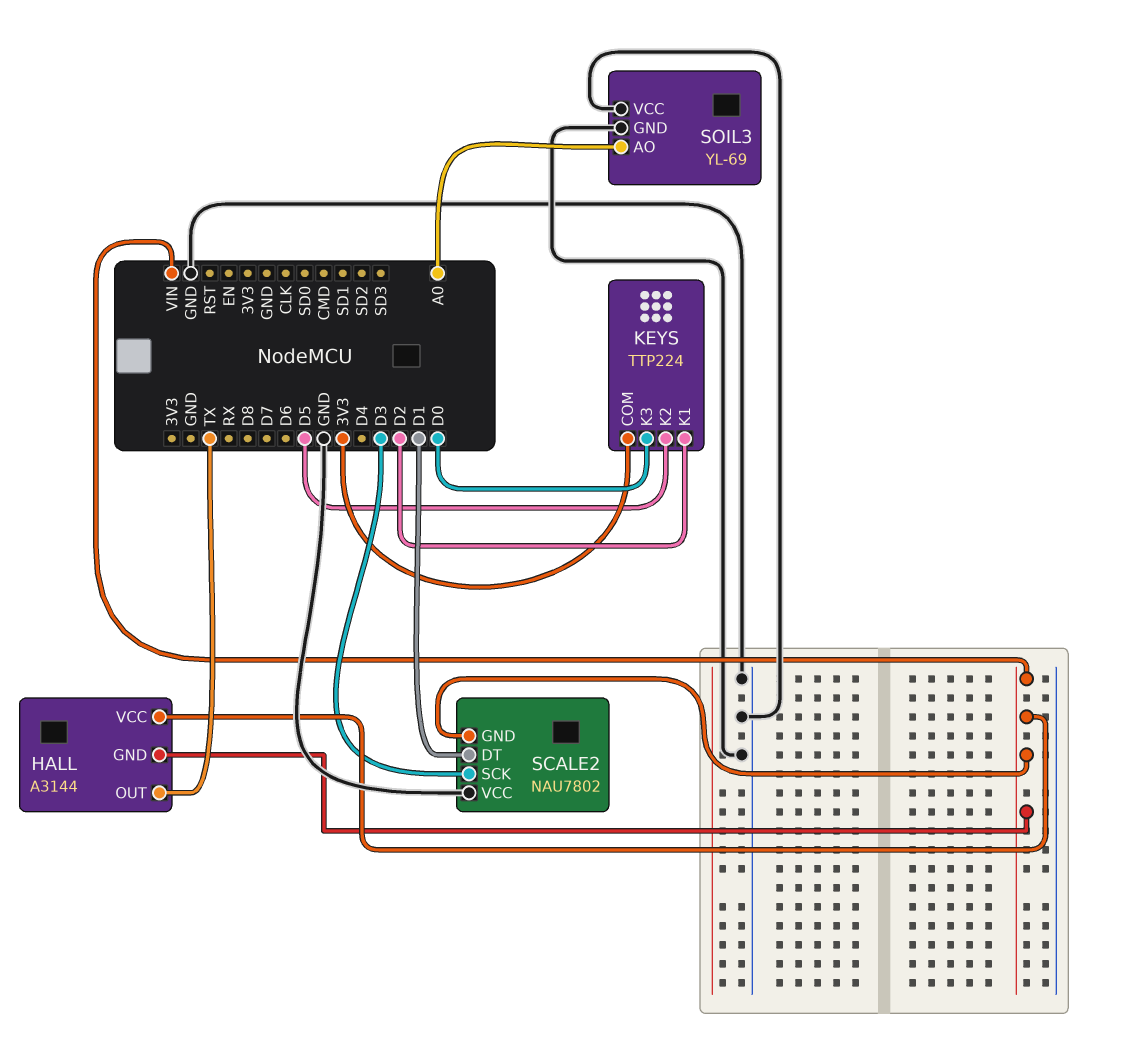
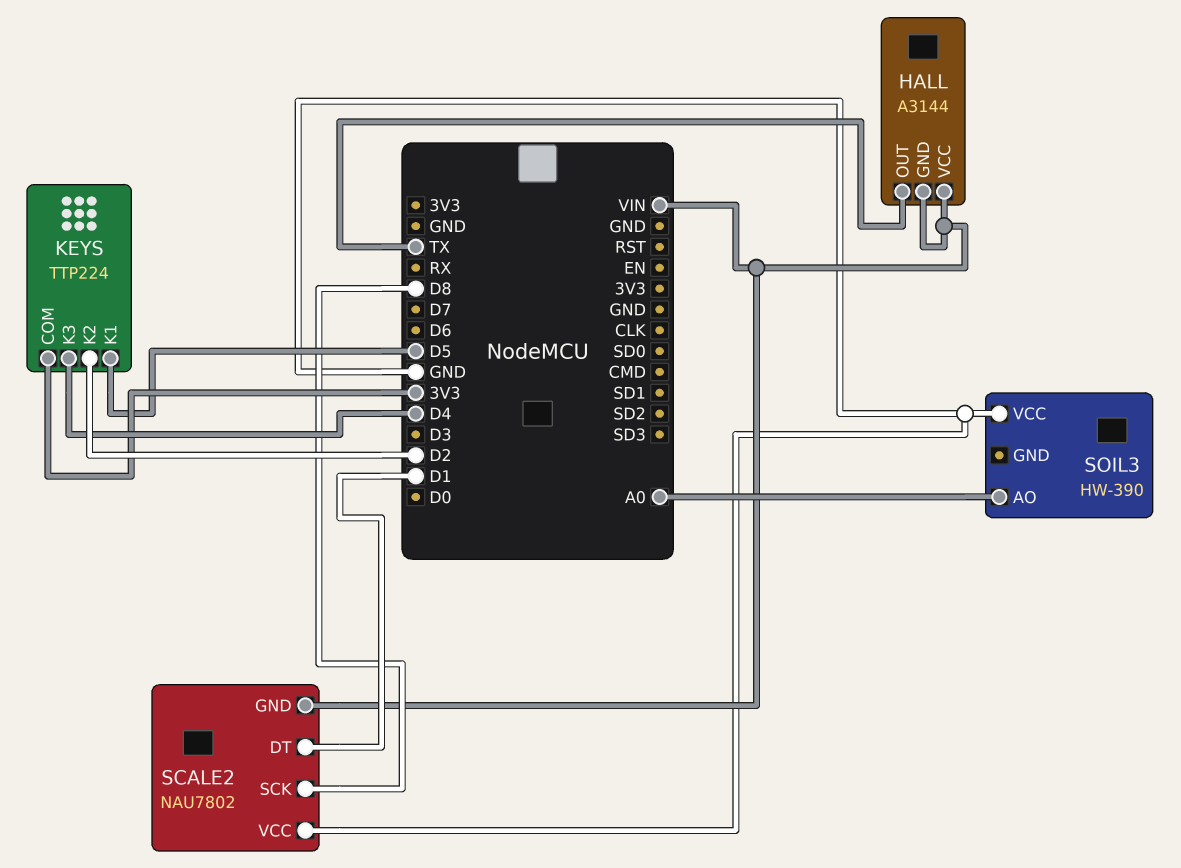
KEYS pin K1: D2 -> D5
KEYS pin K2: D5 -> D2
KEYS pin K3: D0 -> D4
SCALE2 pin SCK: D3 -> D8
SOIL3: YL-69 -> HW-390
SOIL3 pin GND: GND -> none

